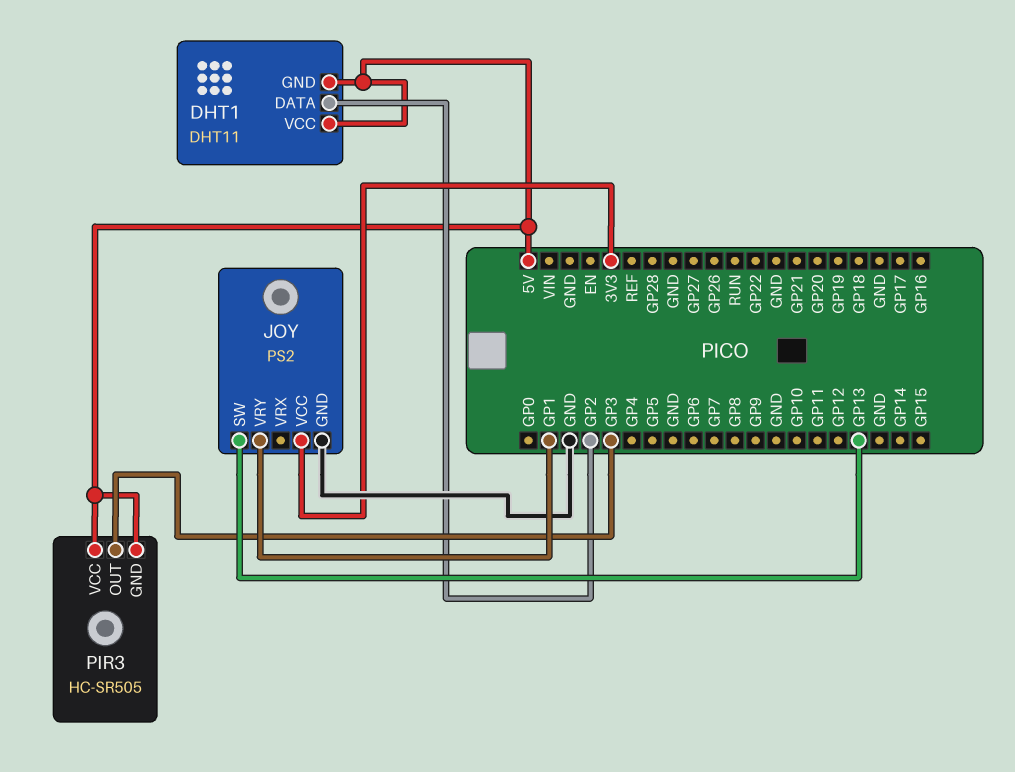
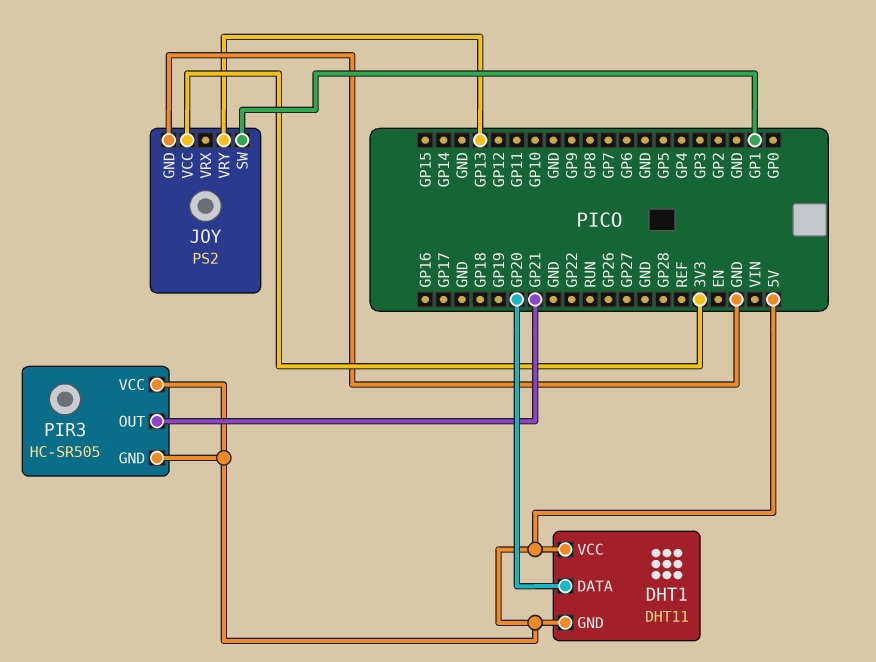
DHT1 pin DATA: GP2 -> GP20
JOY pin SW: GP13 -> GP1
JOY pin VRY: GP1 -> GP13
PIR3 pin OUT: GP3 -> GP21

